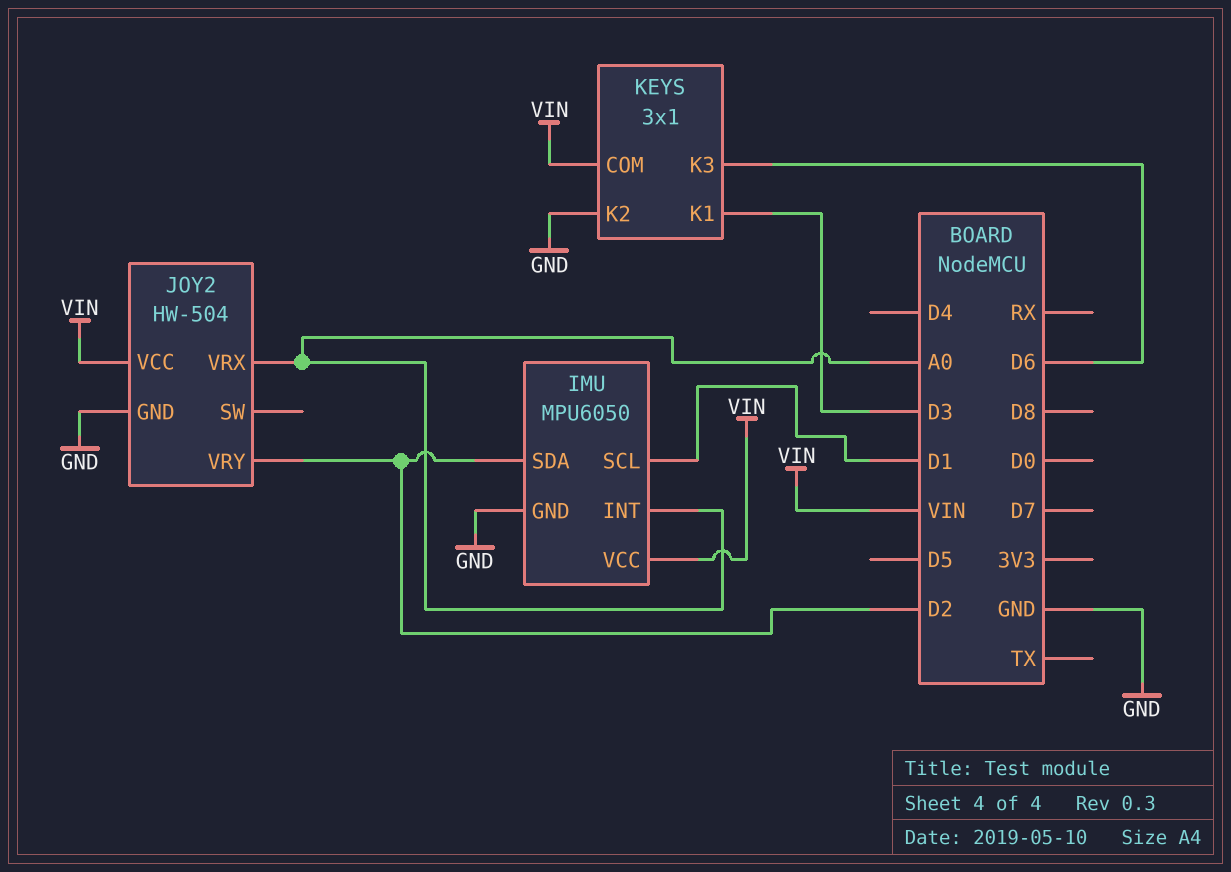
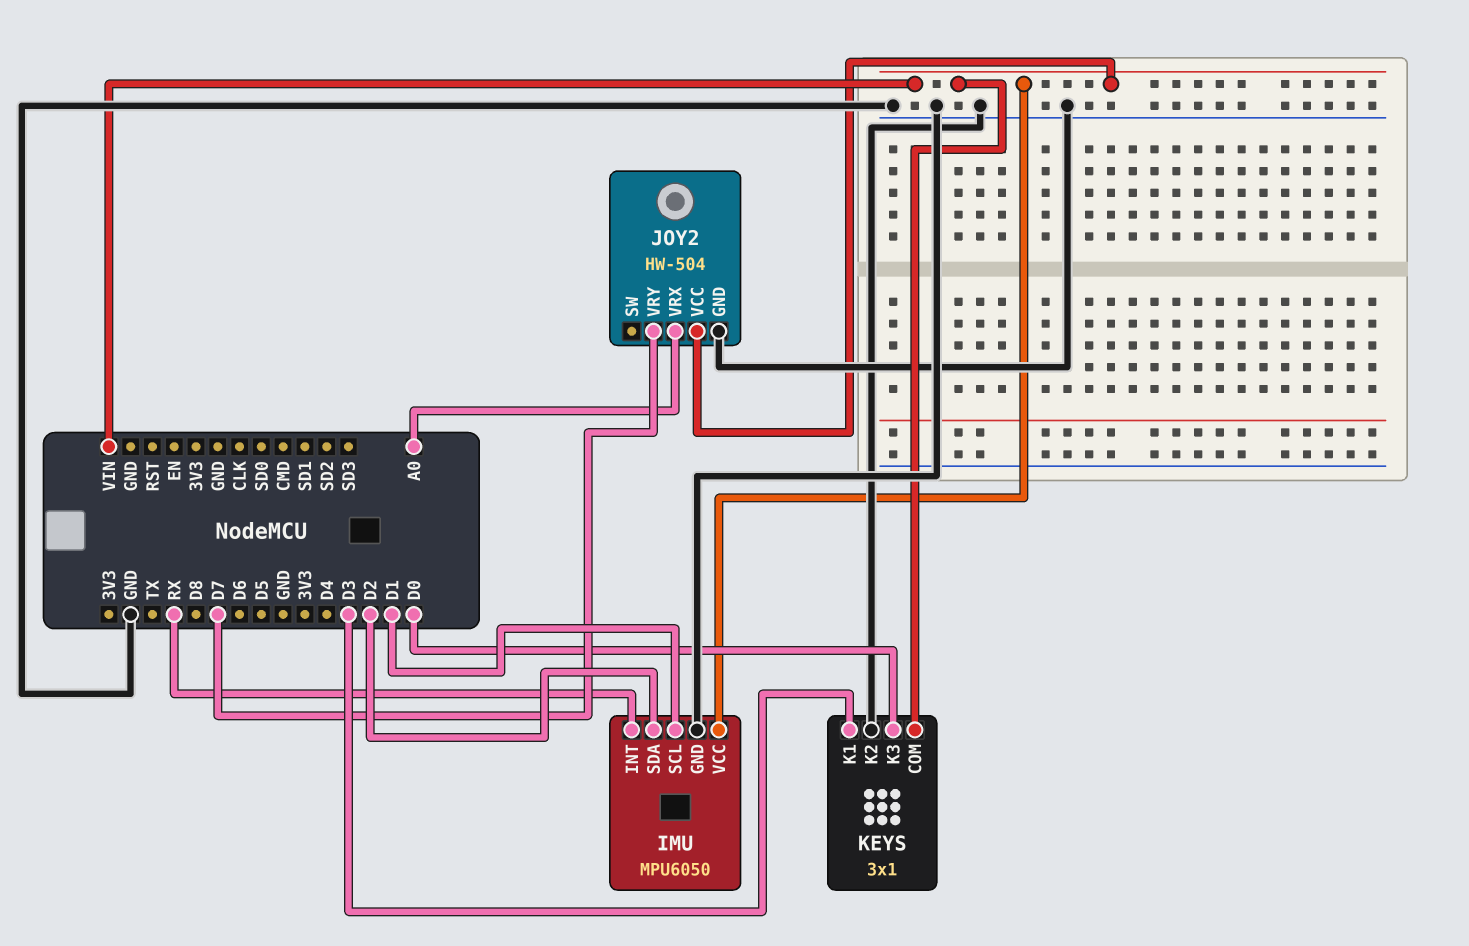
IMU pin INT: A0 -> RX
JOY2 pin VRY: D2 -> D7
KEYS pin K3: D6 -> D0

